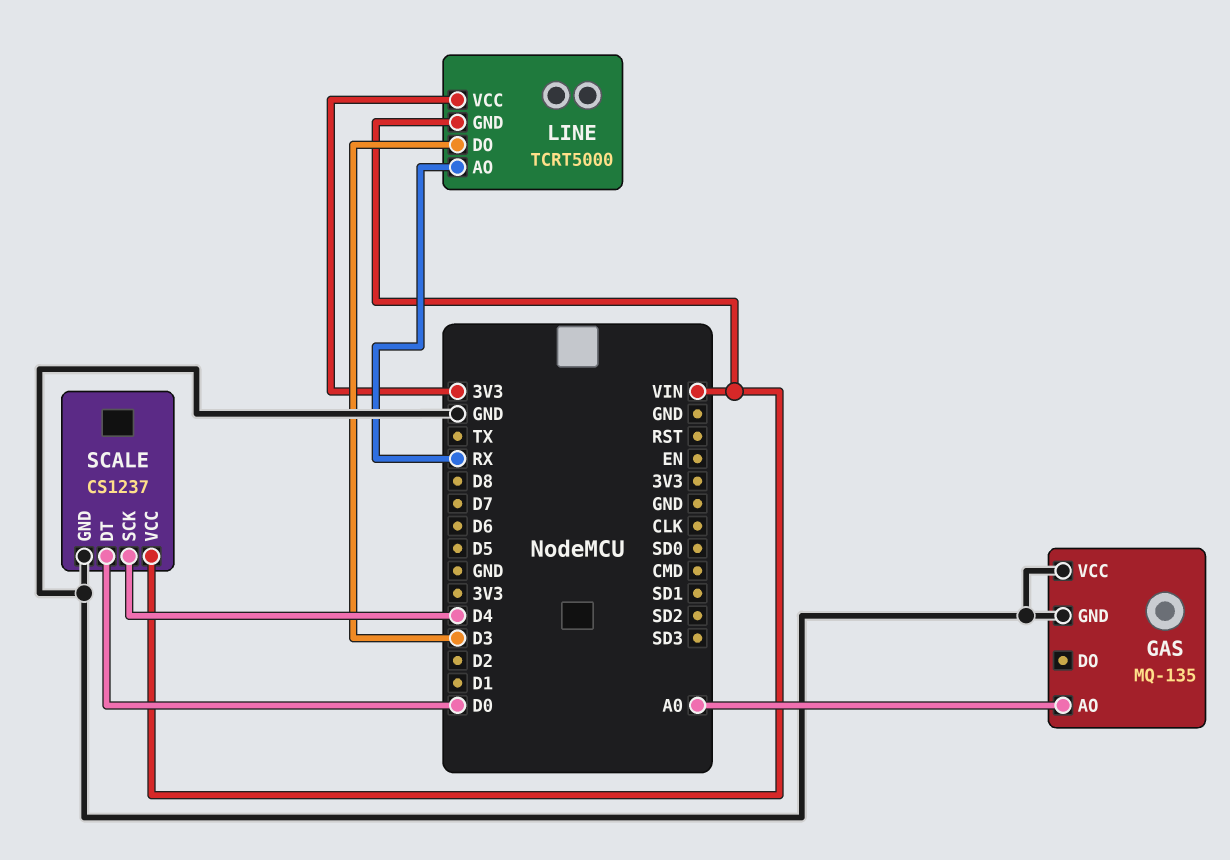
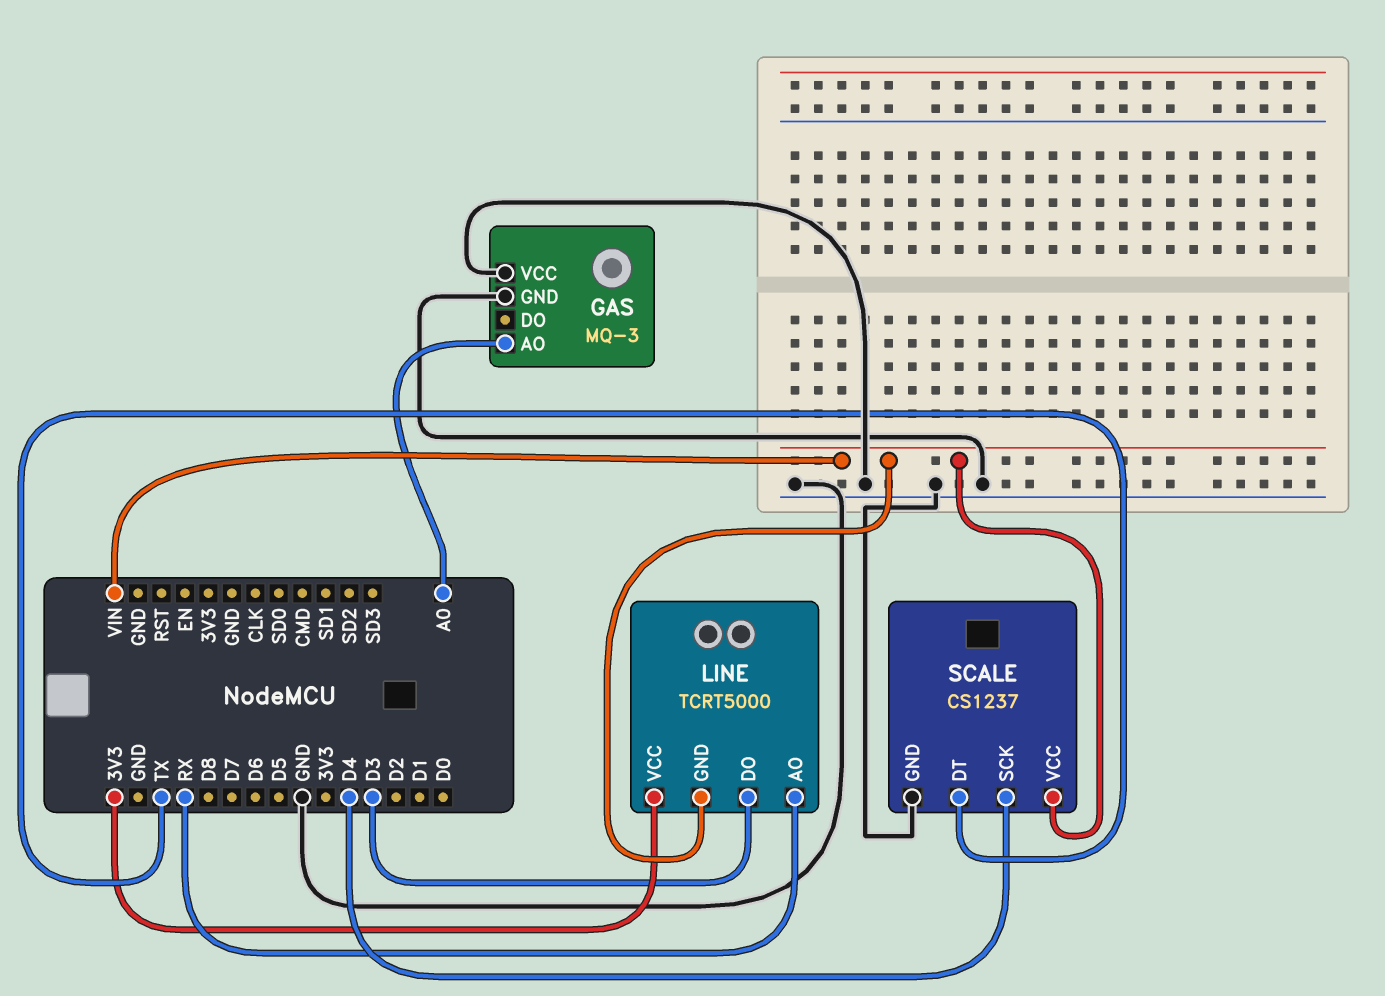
GAS: MQ-135 -> MQ-3
SCALE pin DT: D0 -> TX

